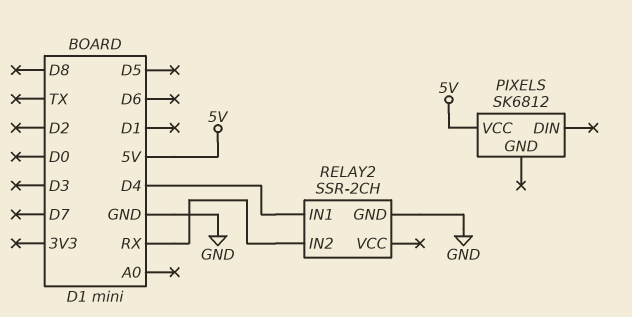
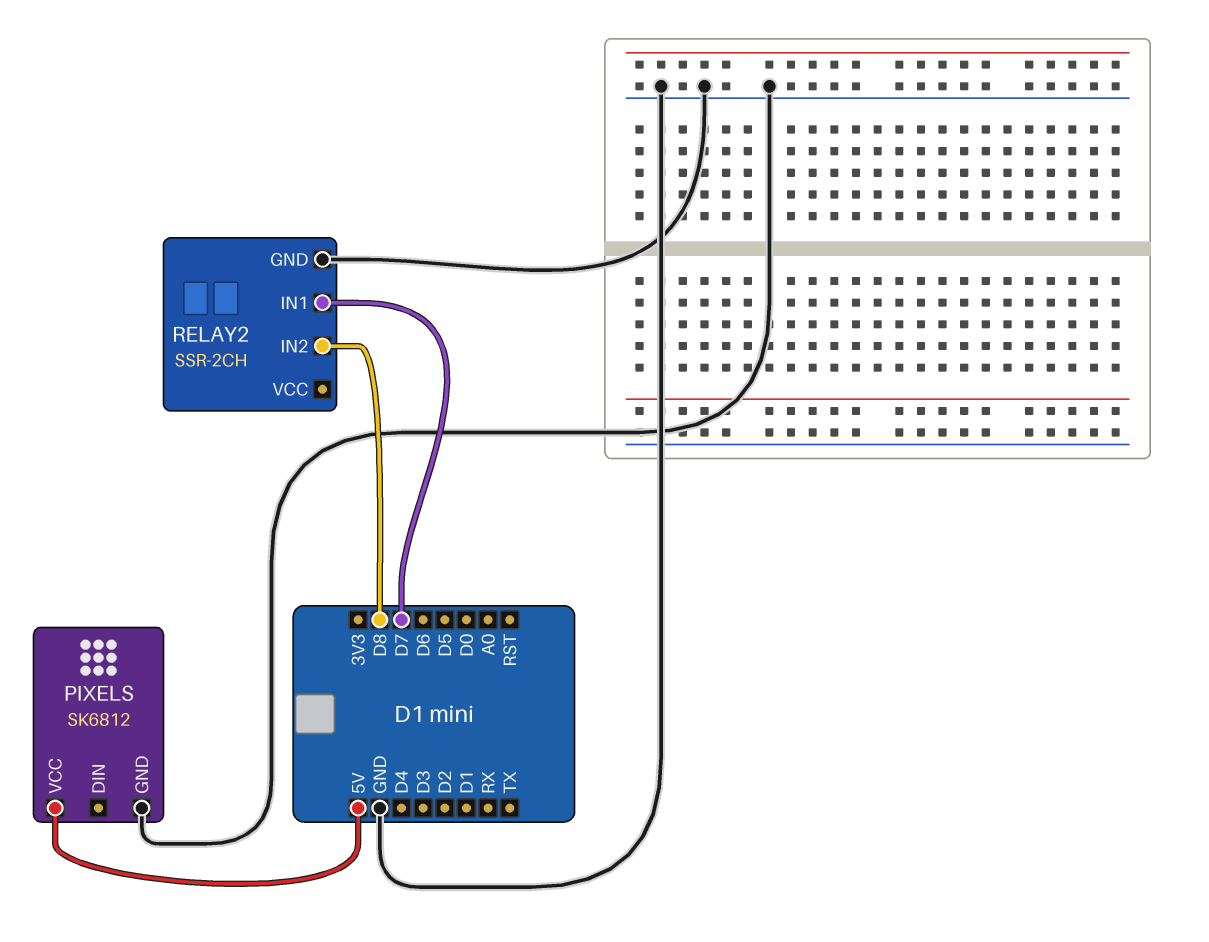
PIXELS pin GND: none -> GND
RELAY2 pin IN1: D4 -> D7
RELAY2 pin IN2: RX -> D8

